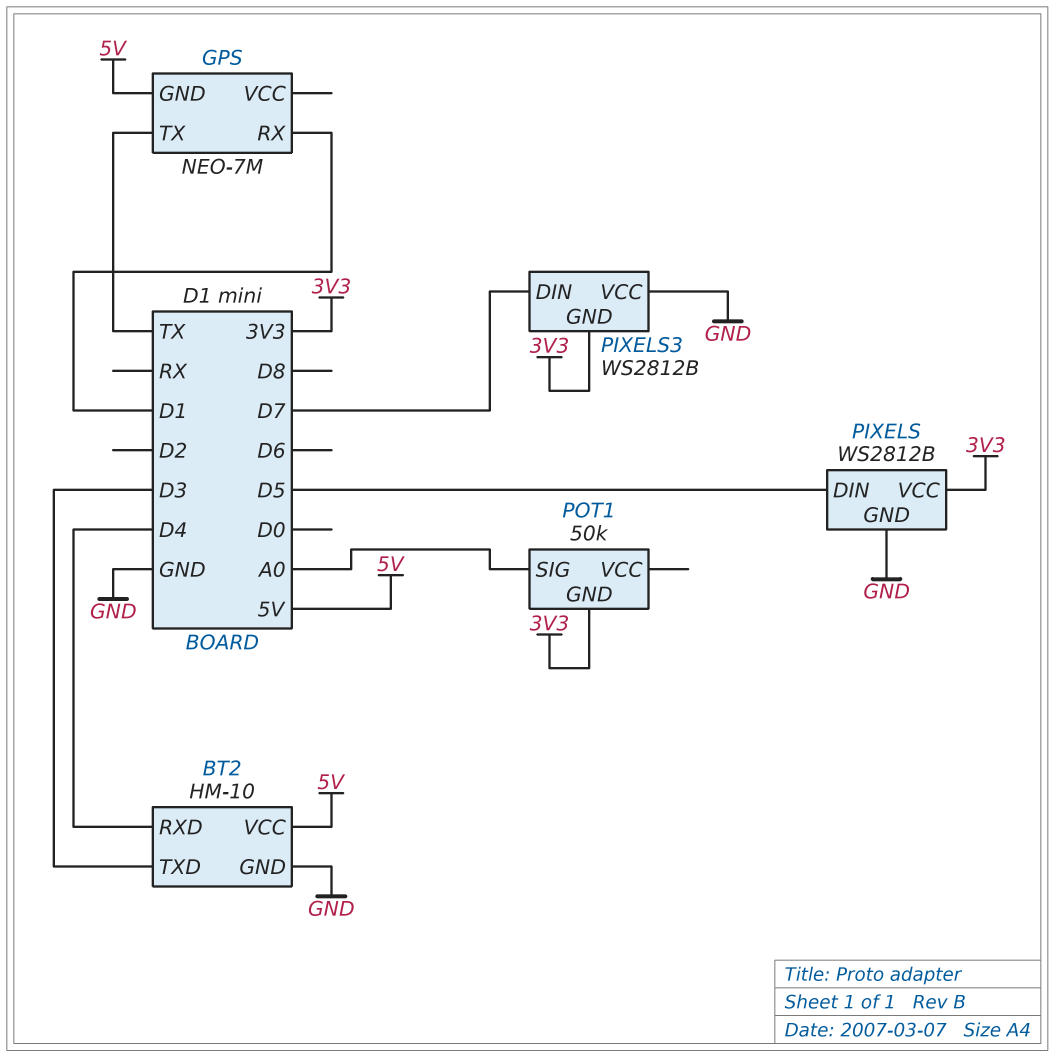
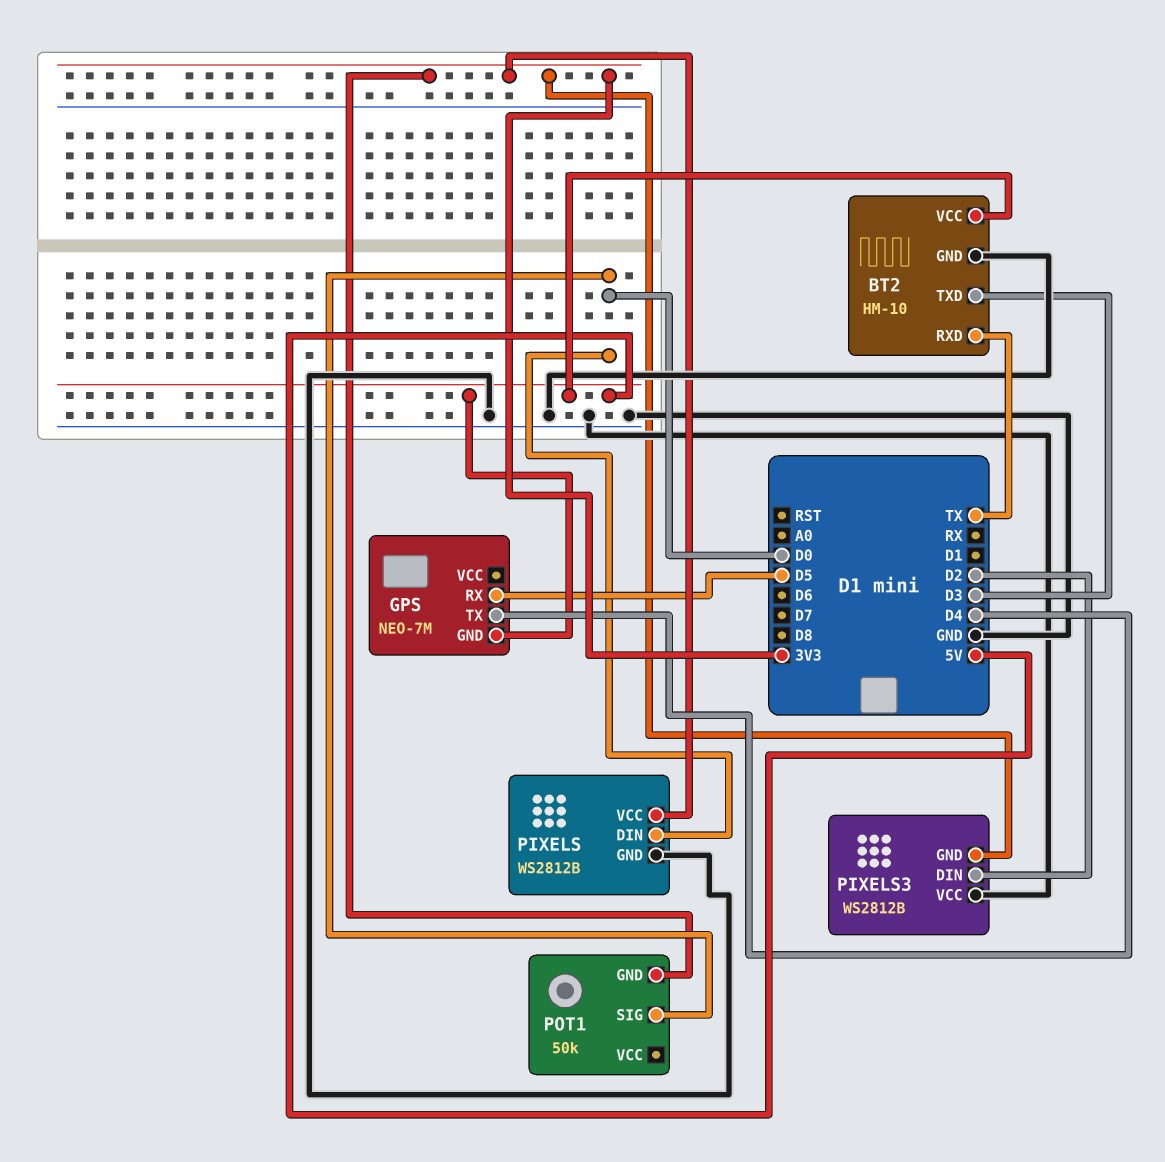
BT2 pin RXD: D4 -> TX
GPS pin RX: D1 -> D5
GPS pin TX: TX -> D4
PIXELS pin DIN: D5 -> D0
PIXELS3 pin DIN: D7 -> D2
POT1 pin SIG: A0 -> D0

